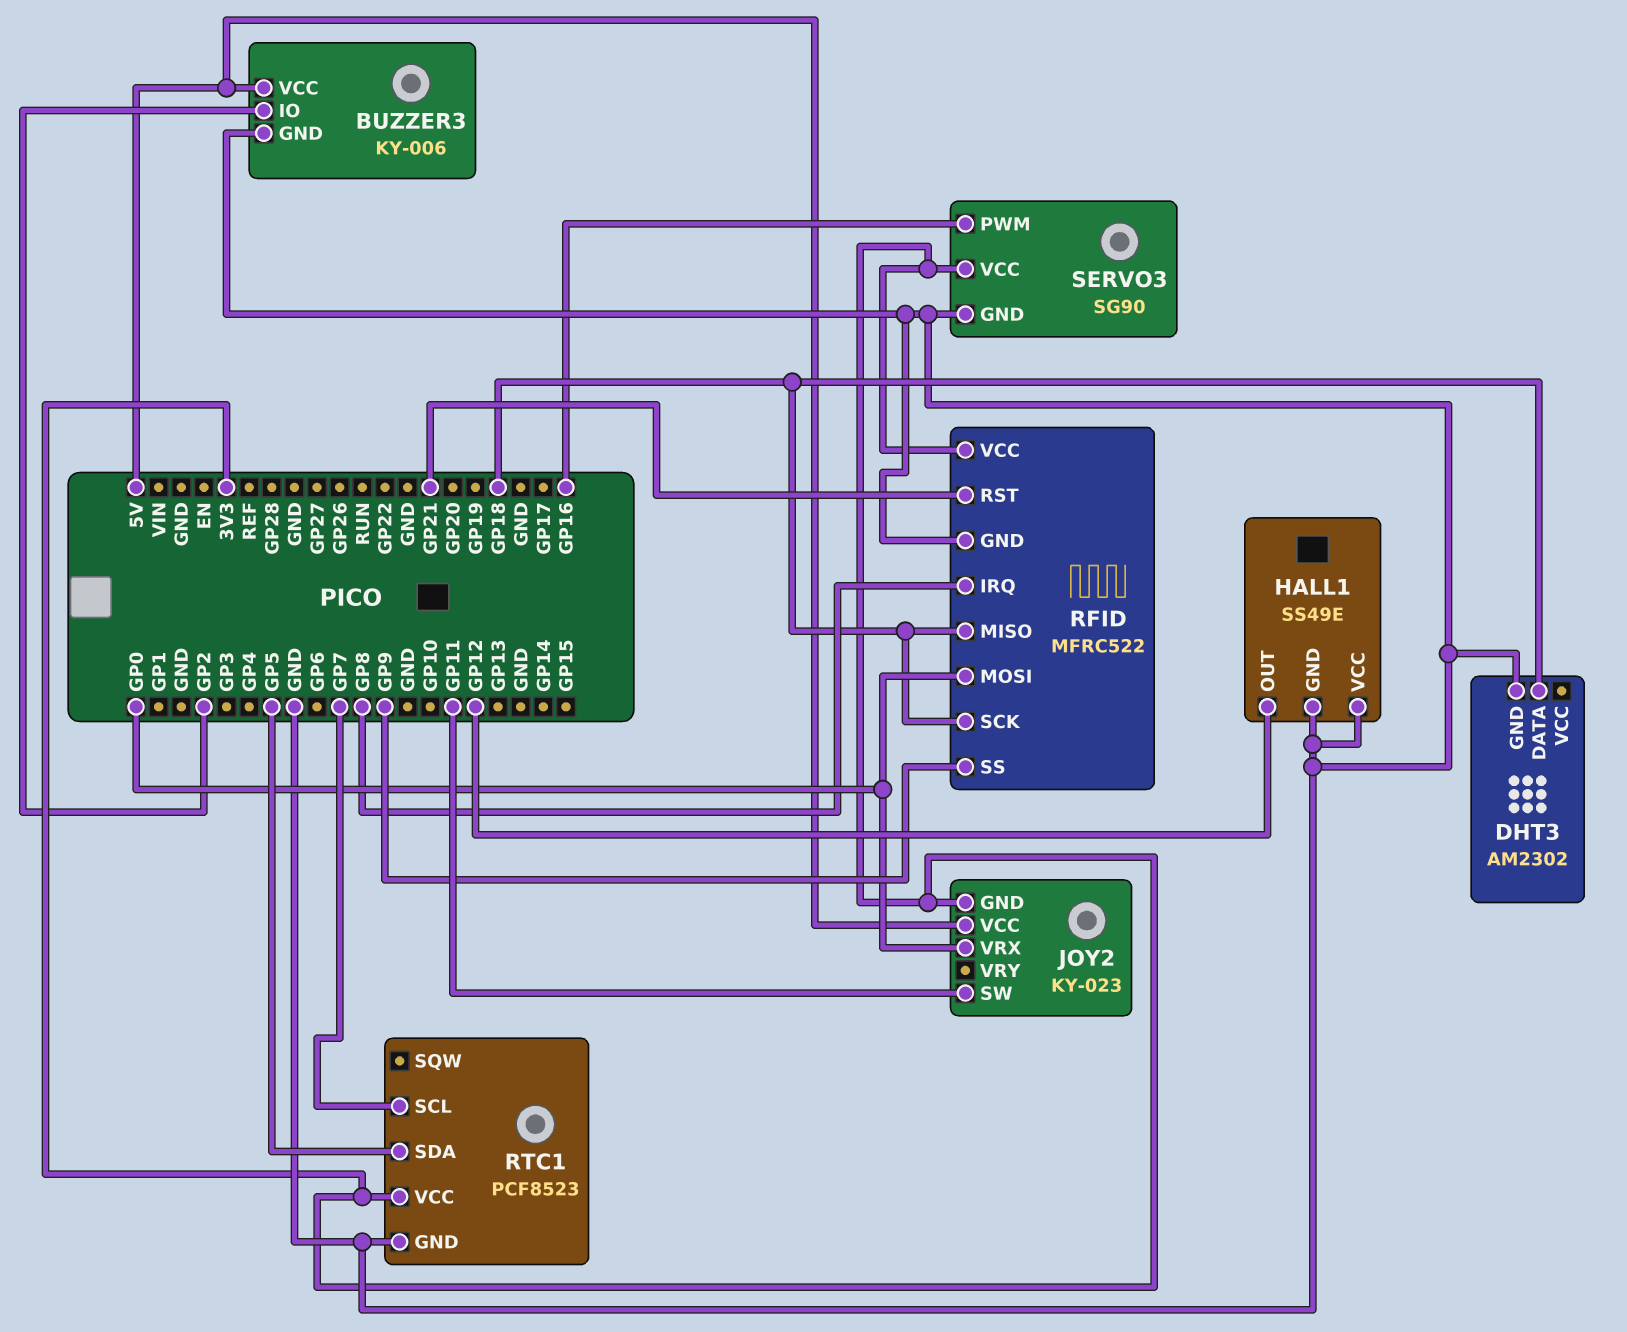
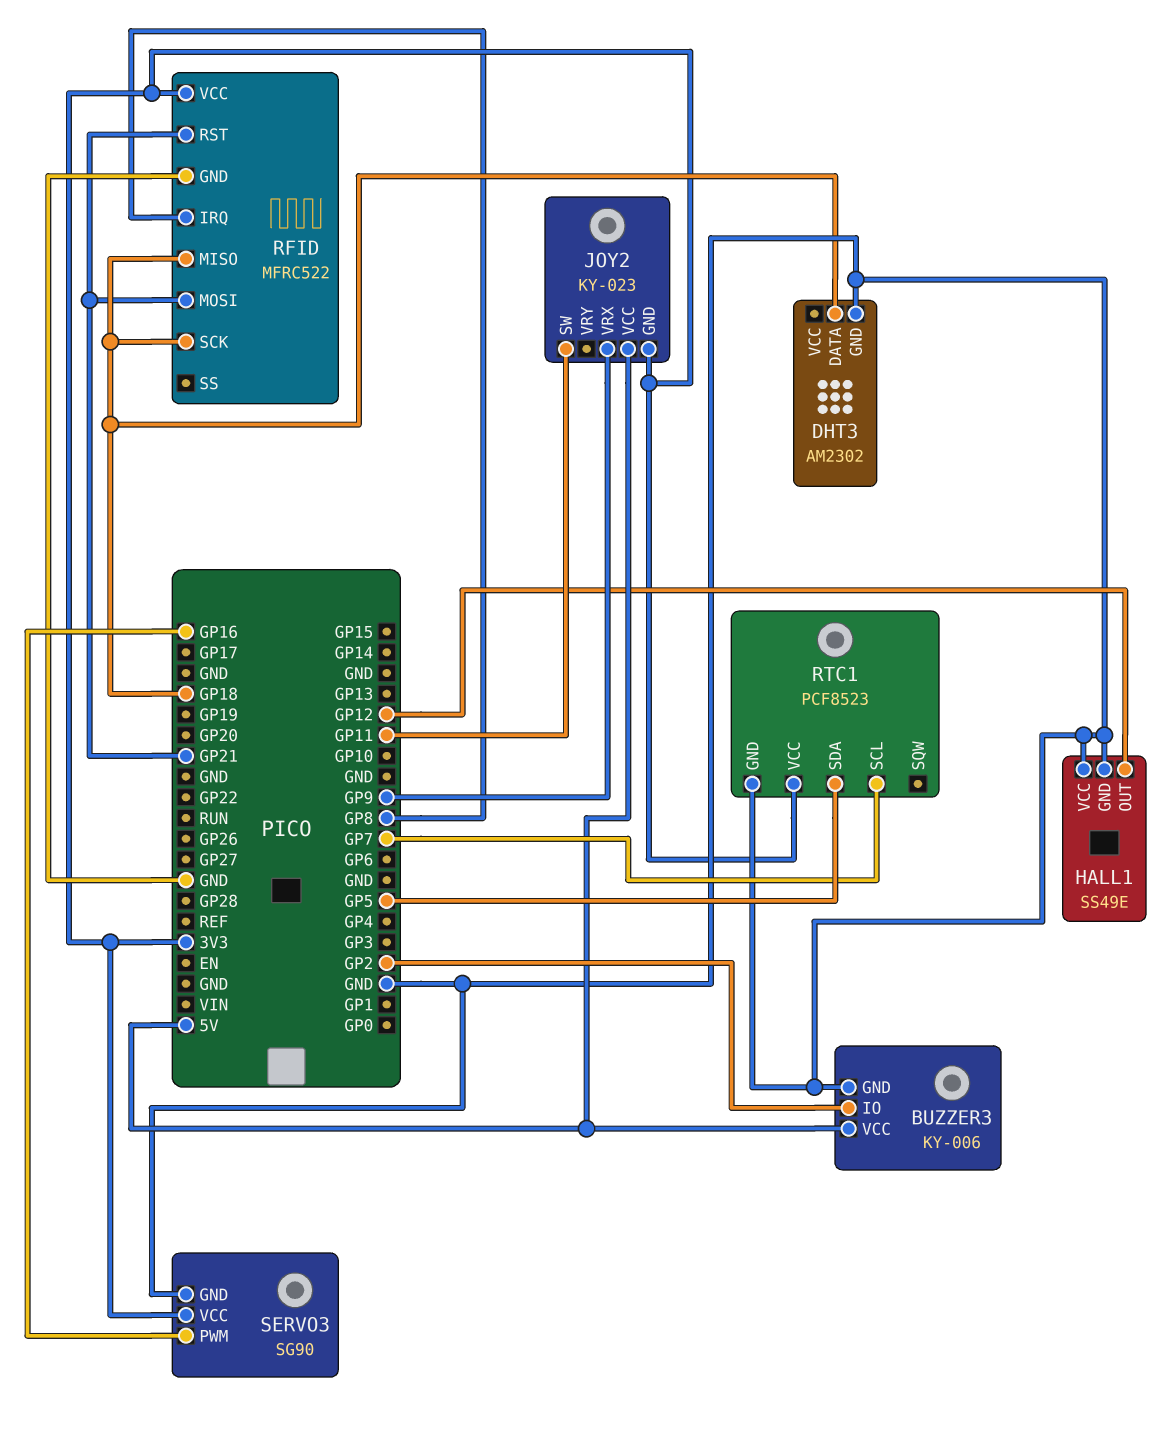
JOY2 pin VRX: GP0 -> GP9
RFID pin MOSI: GP0 -> GP21
RFID pin SS: GP9 -> none

